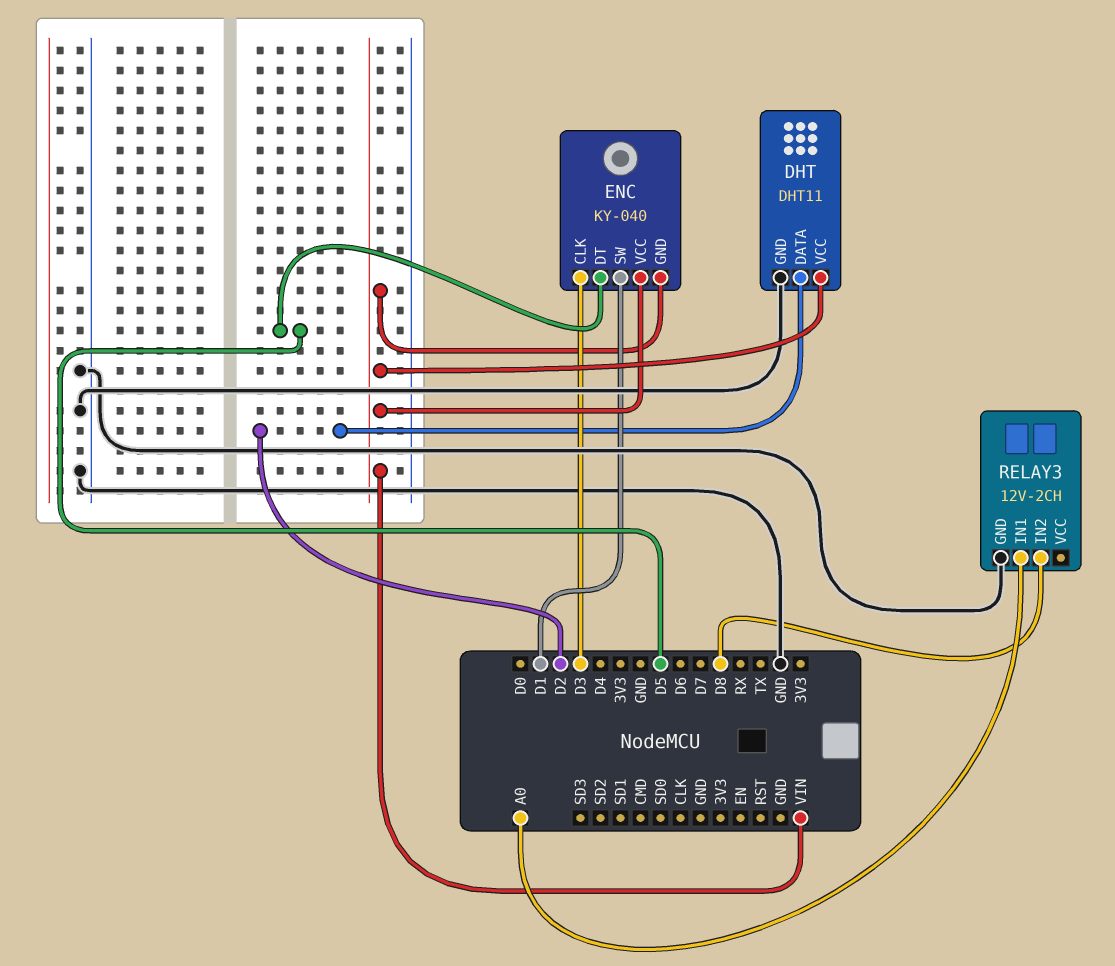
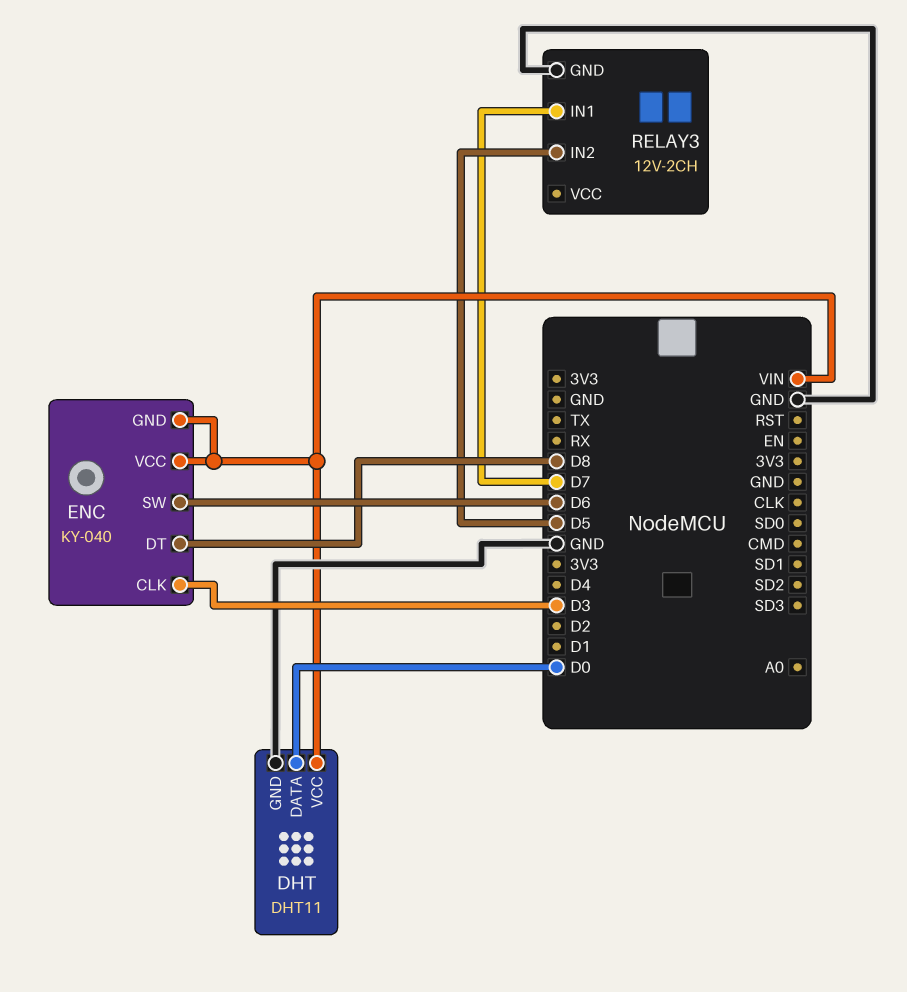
DHT pin DATA: D2 -> D0
ENC pin DT: D5 -> D8
ENC pin SW: D1 -> D6
RELAY3 pin IN1: A0 -> D7
RELAY3 pin IN2: D8 -> D5

